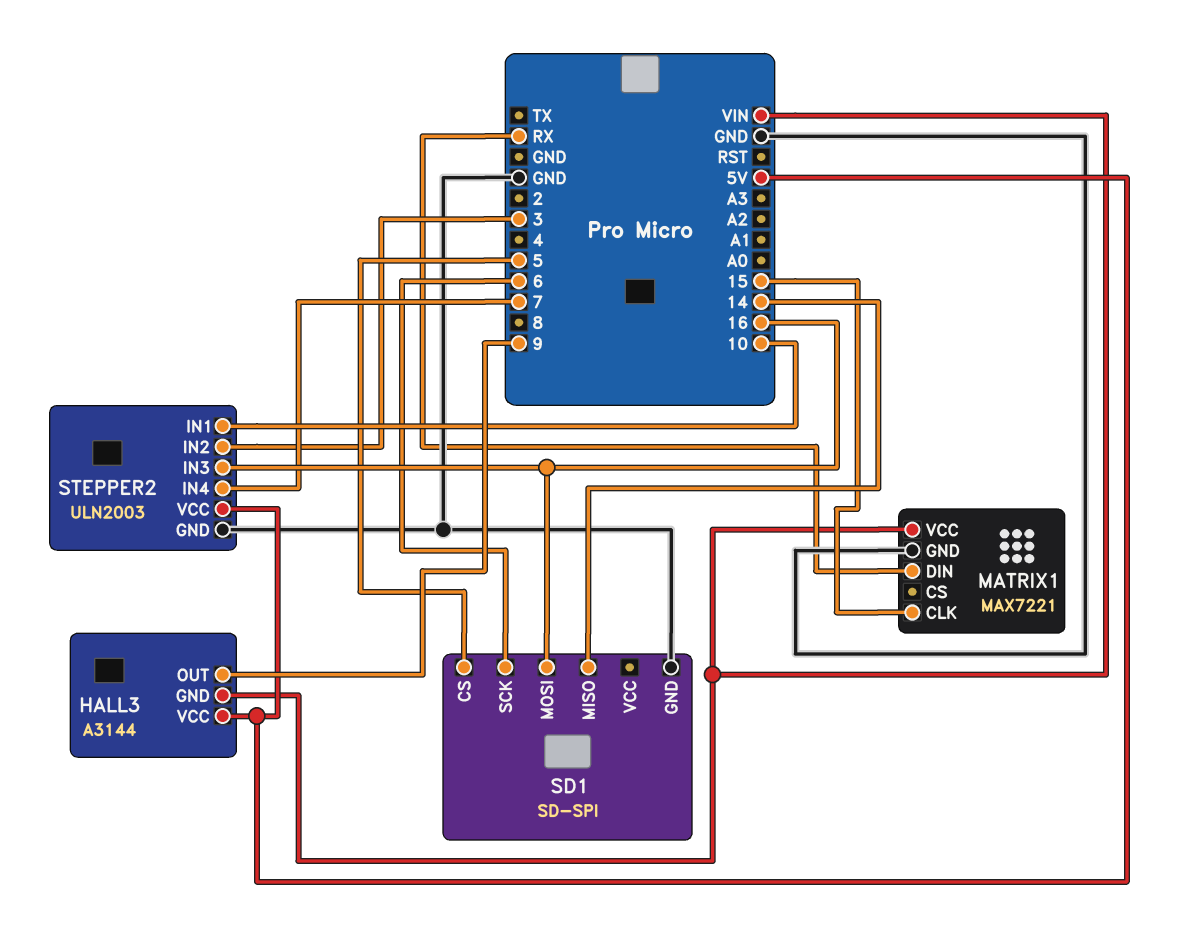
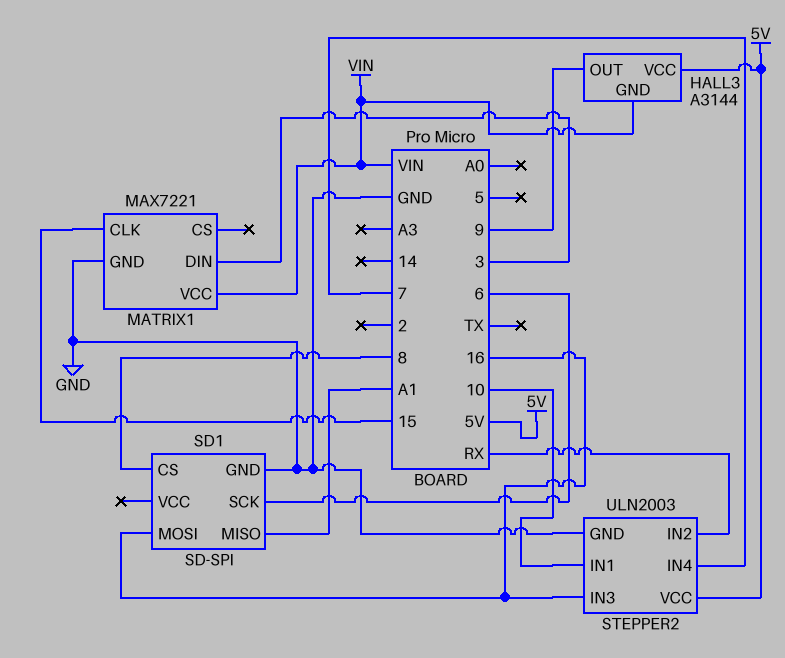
MATRIX1 pin DIN: RX -> 3
SD1 pin CS: 5 -> 8
SD1 pin MISO: 14 -> A1
STEPPER2 pin IN2: 3 -> RX

